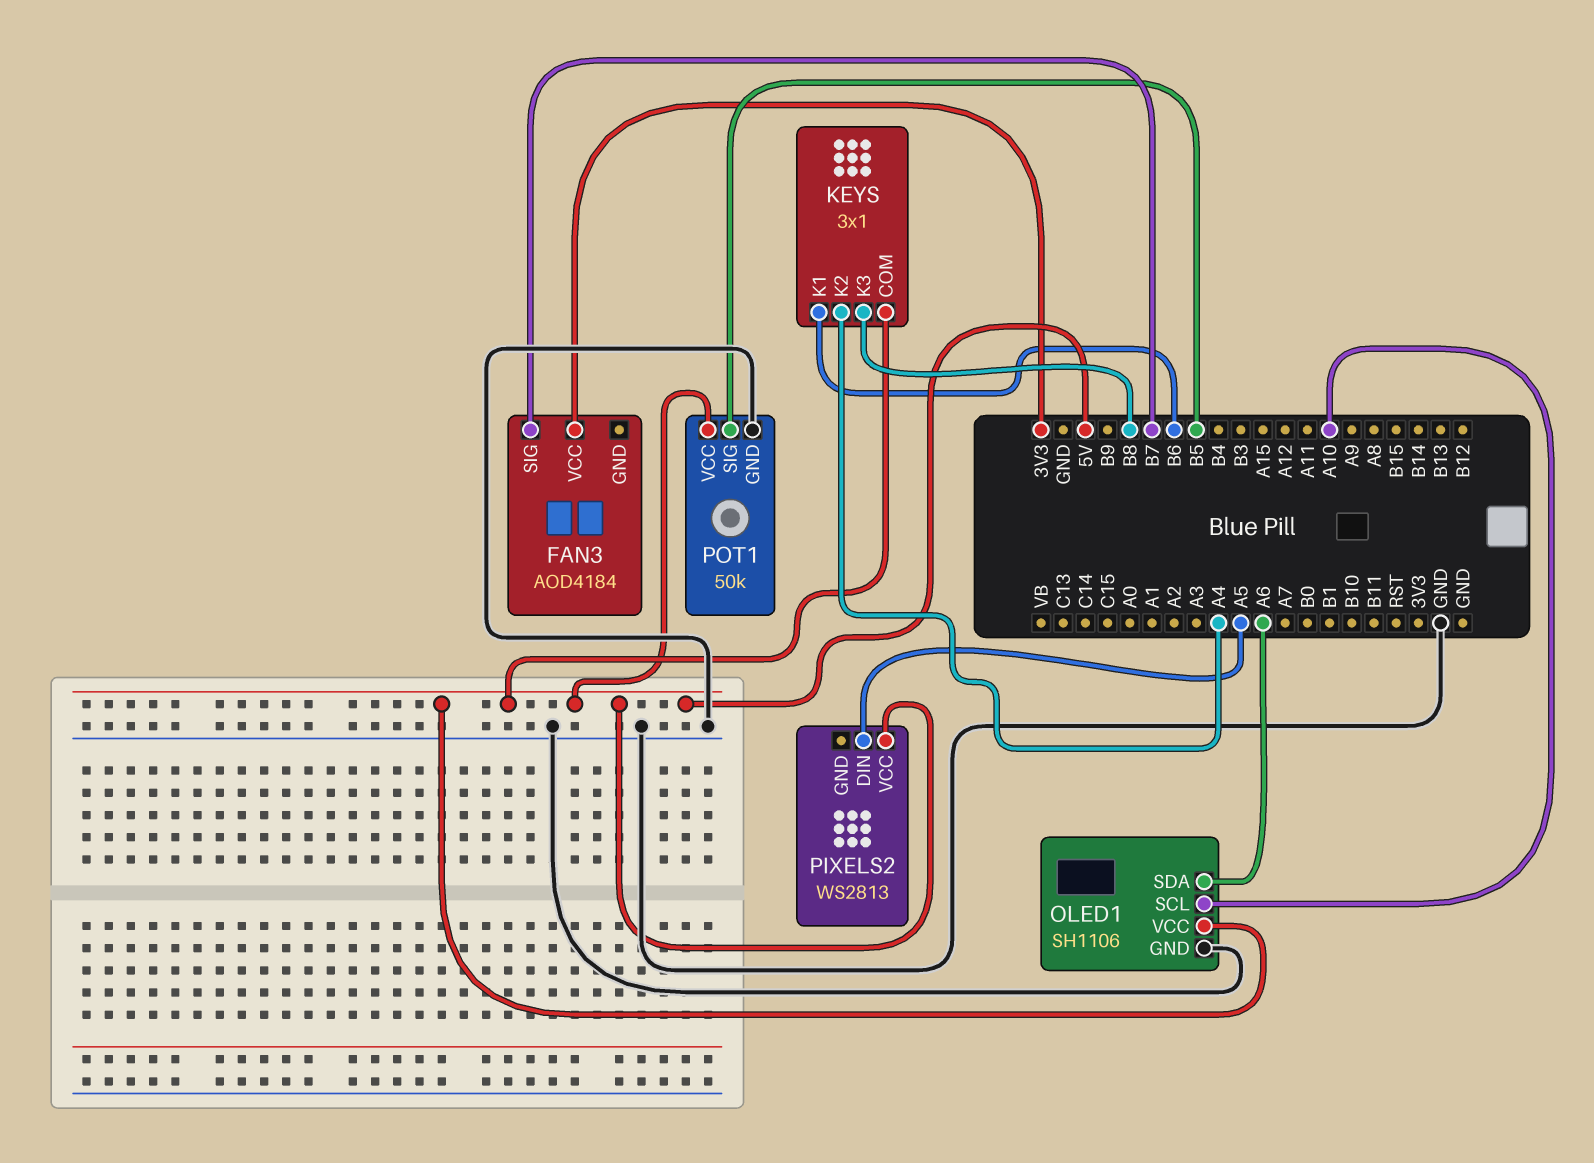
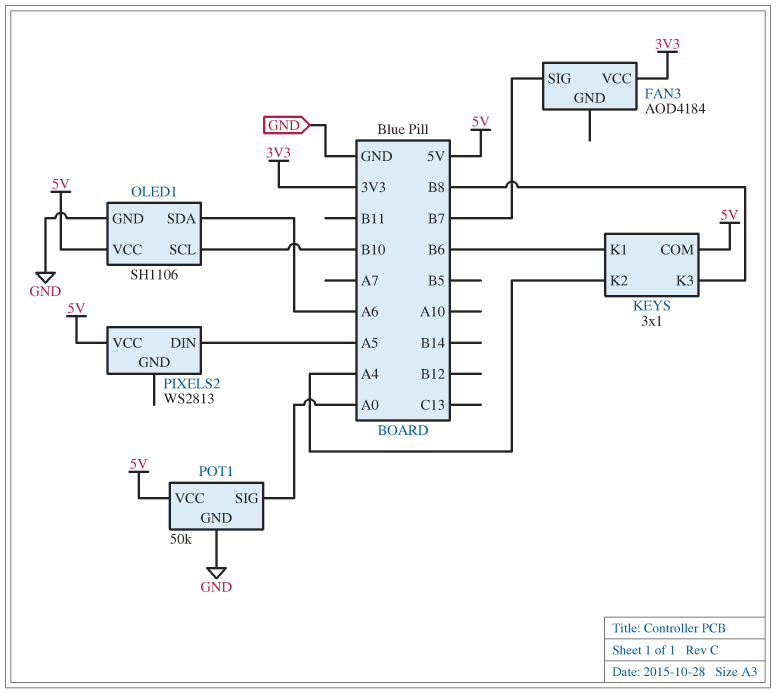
OLED1 pin SCL: A10 -> B10
POT1 pin SIG: B5 -> A0

